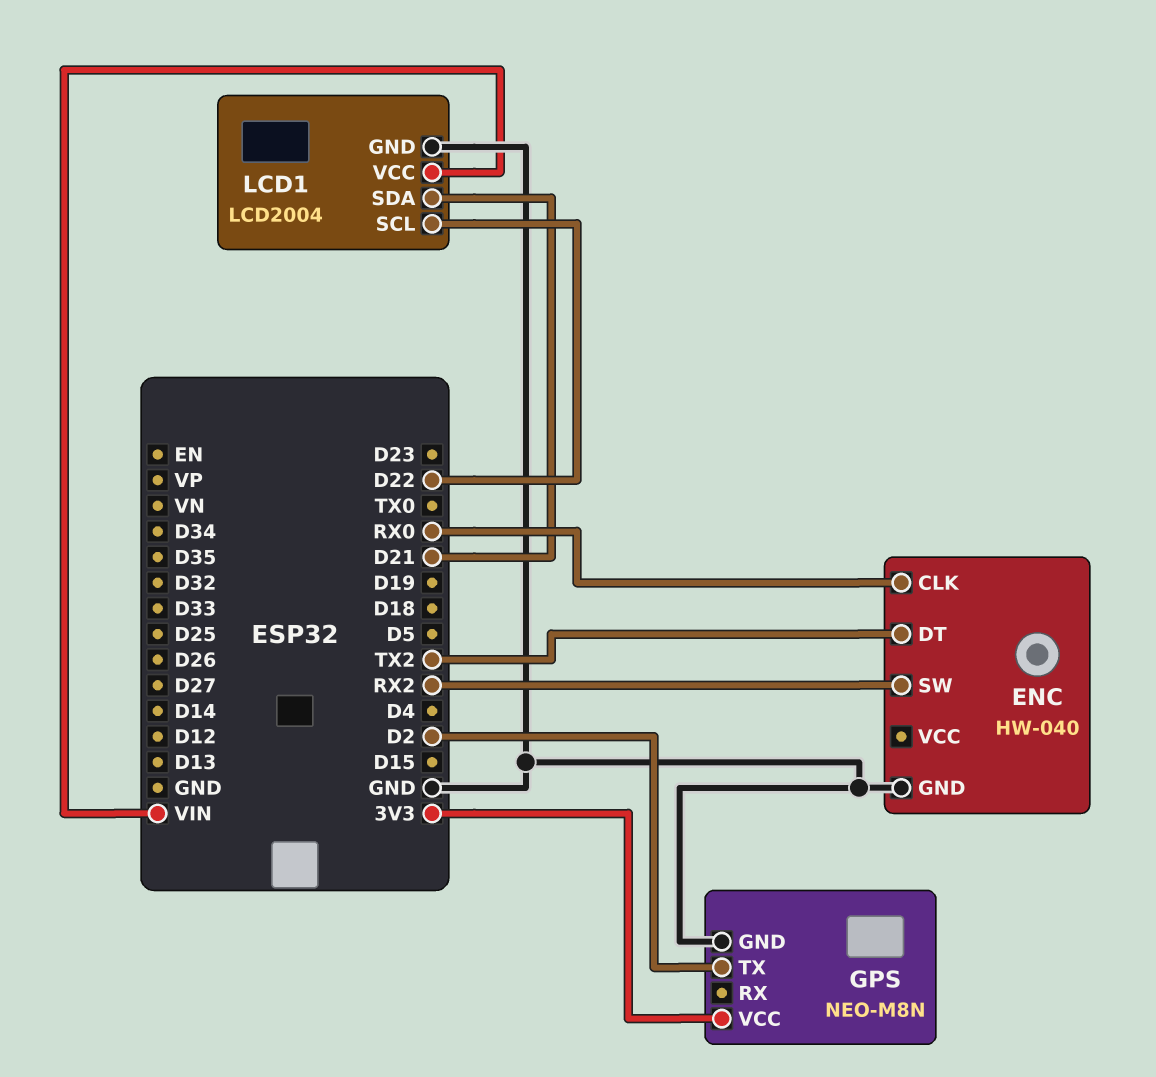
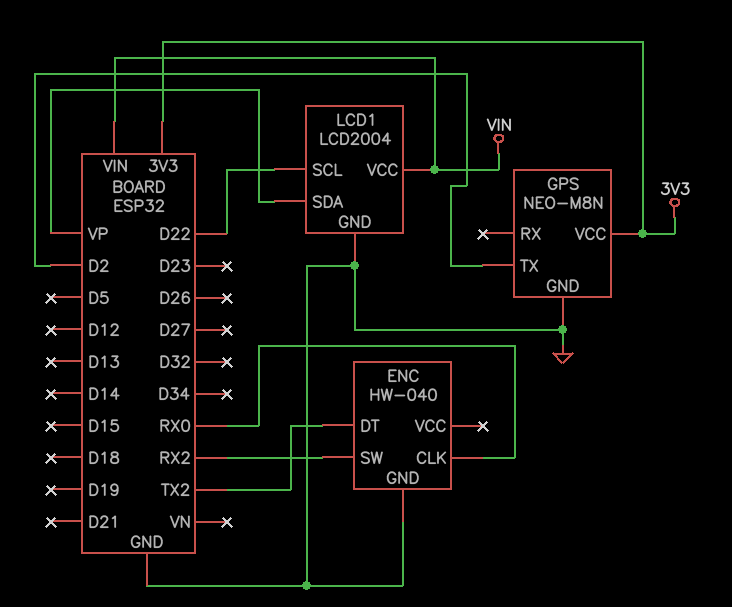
LCD1 pin SDA: D21 -> VP

